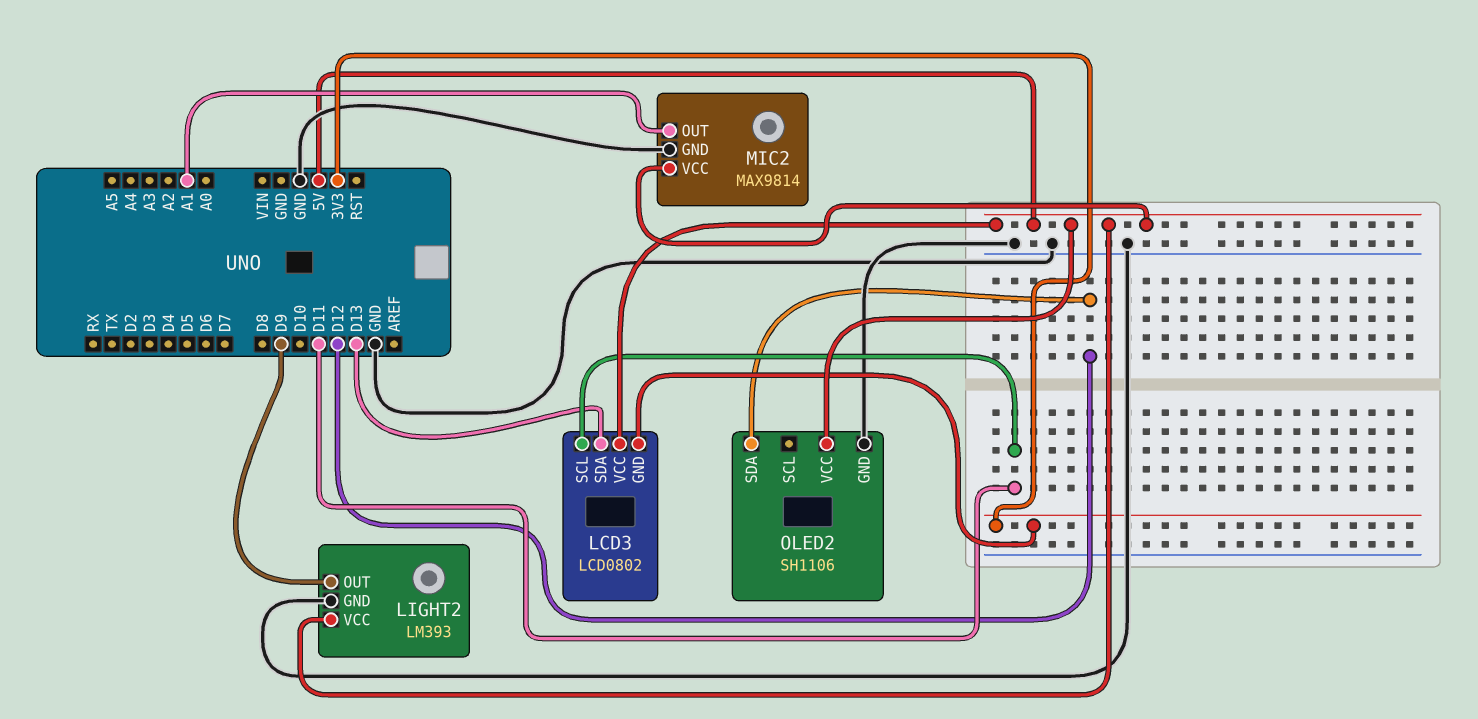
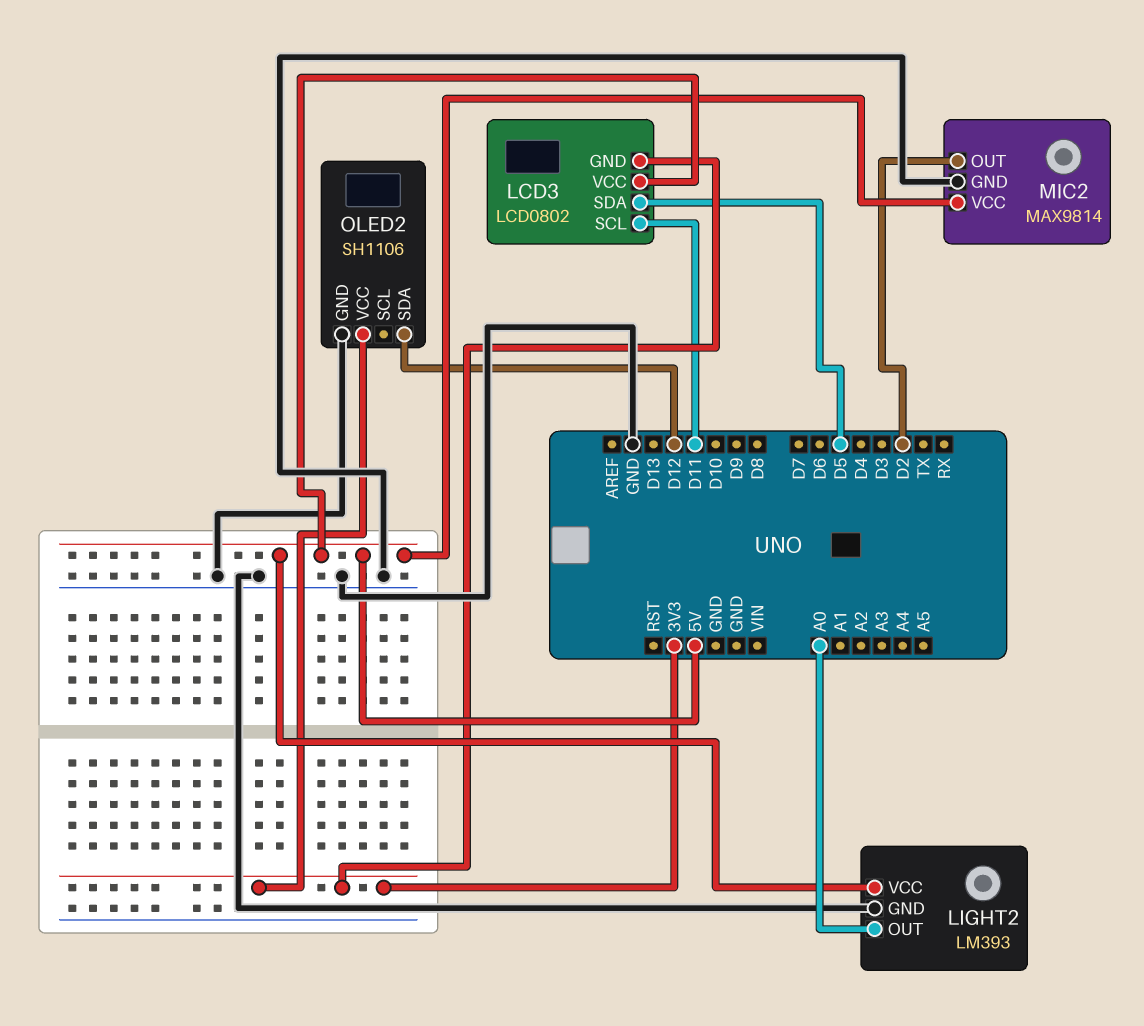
LCD3 pin SDA: D13 -> D5
LIGHT2 pin OUT: D9 -> A0
MIC2 pin OUT: A1 -> D2
OLED2 pin VCC: 5V -> 3V3

